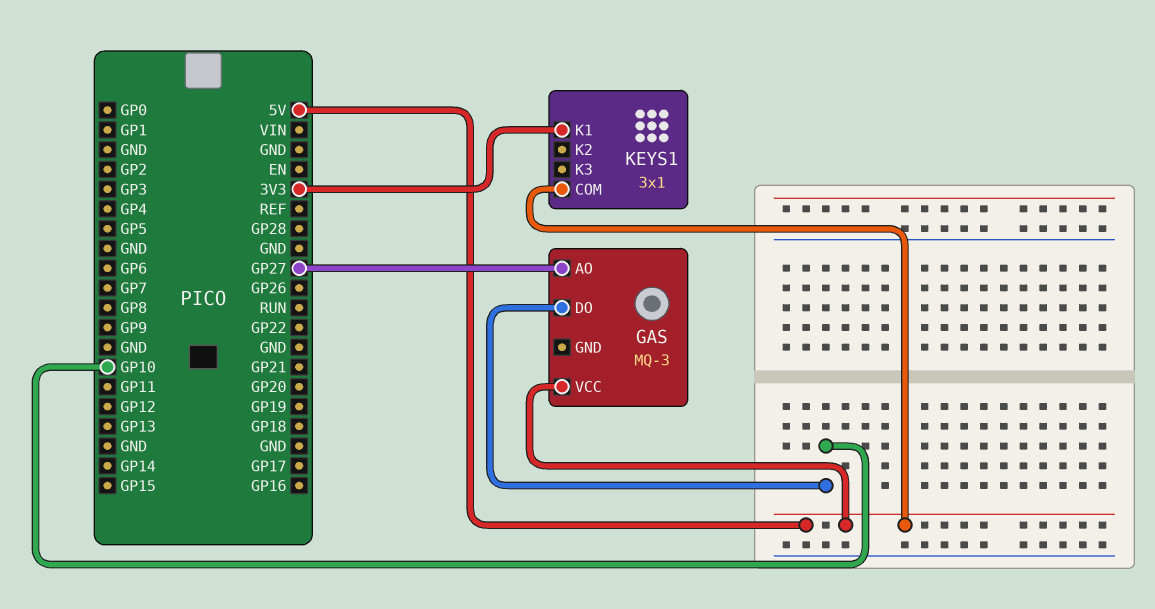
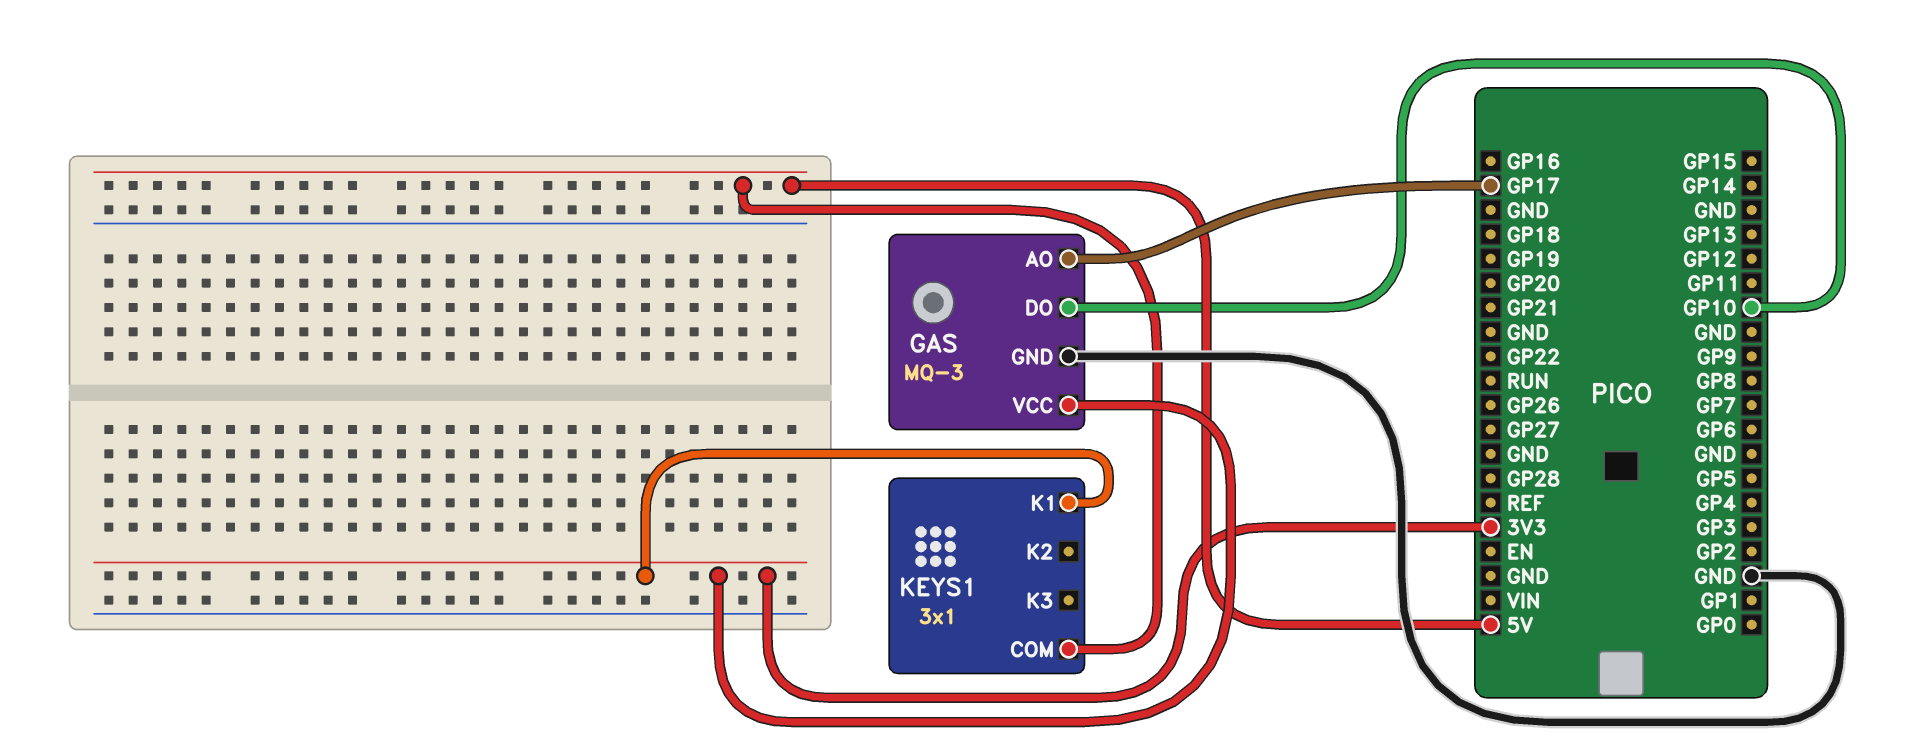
GAS pin AO: GP27 -> GP17
GAS pin GND: none -> GND
GAS pin VCC: 5V -> 3V3

